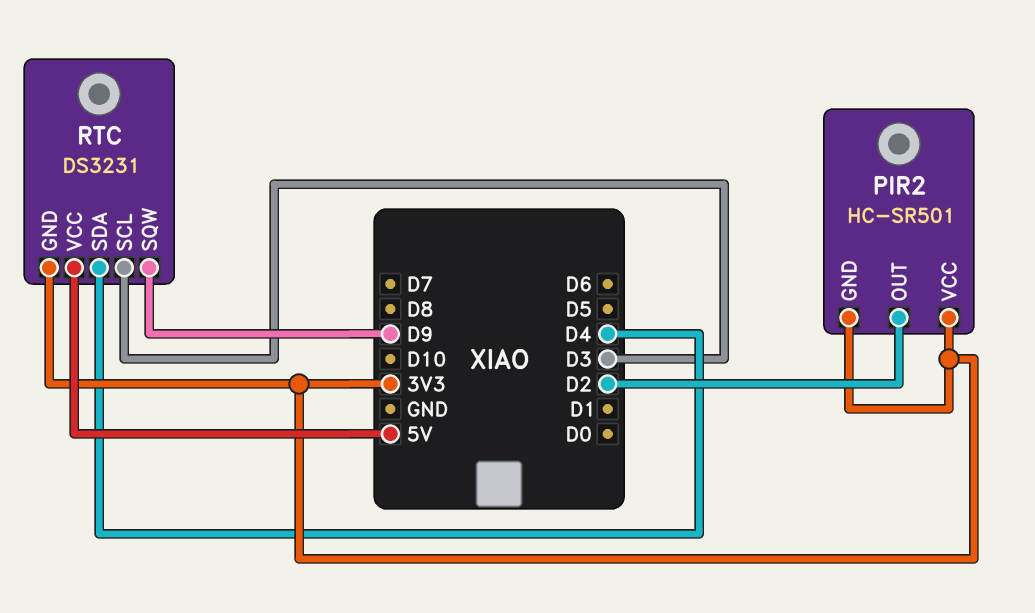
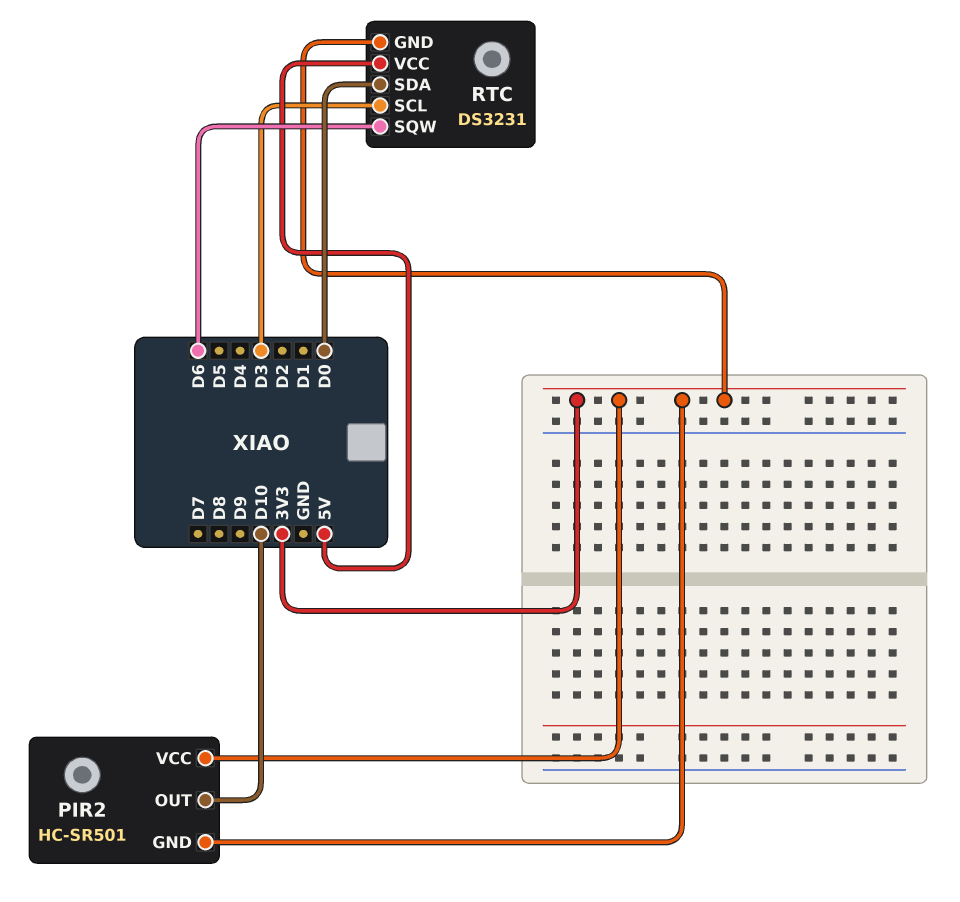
PIR2 pin OUT: D2 -> D10
RTC pin SDA: D4 -> D0
RTC pin SQW: D9 -> D6

